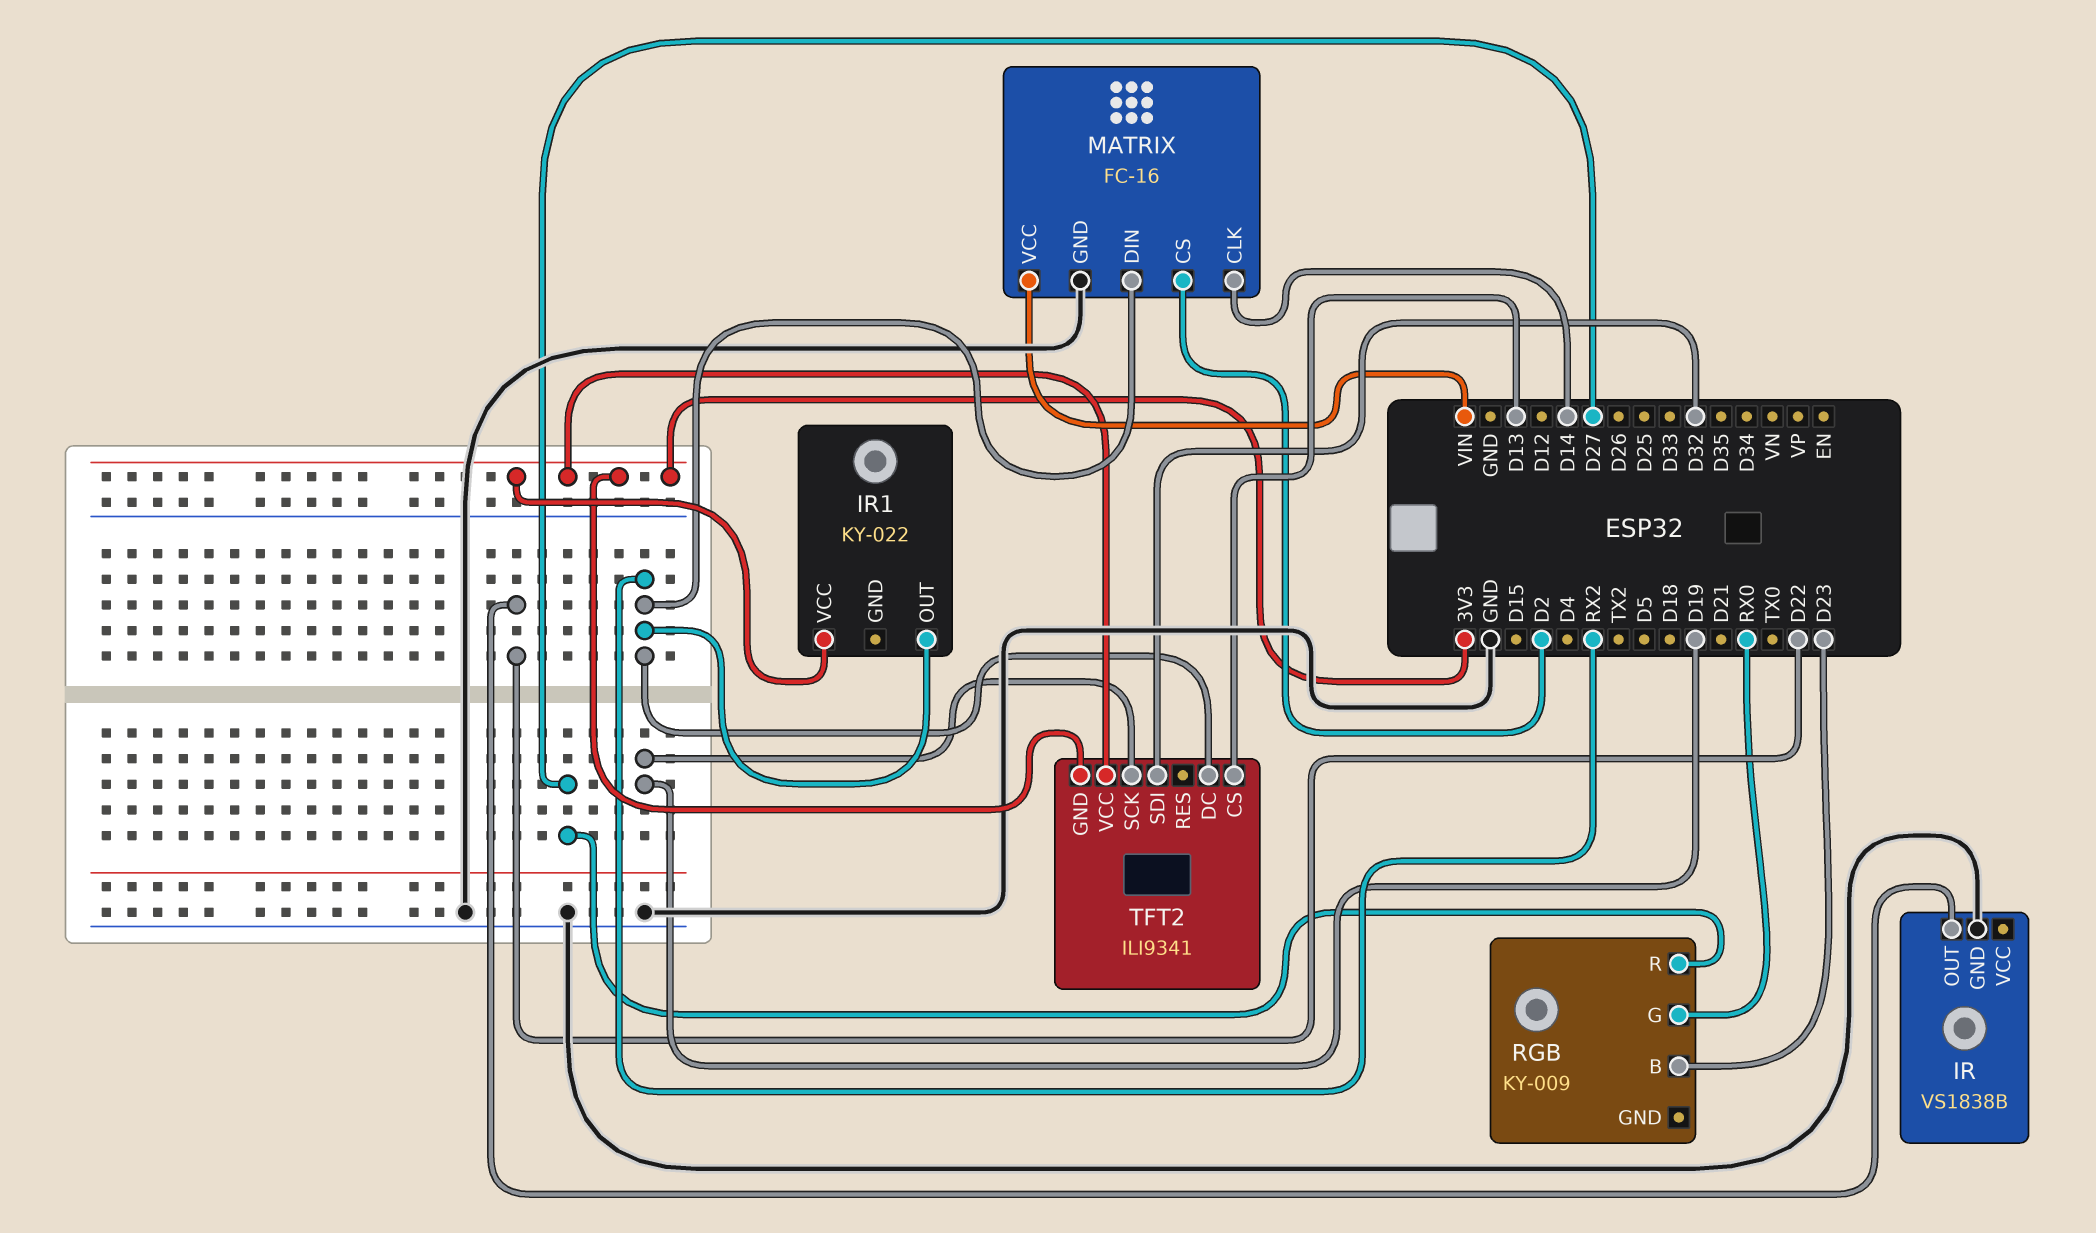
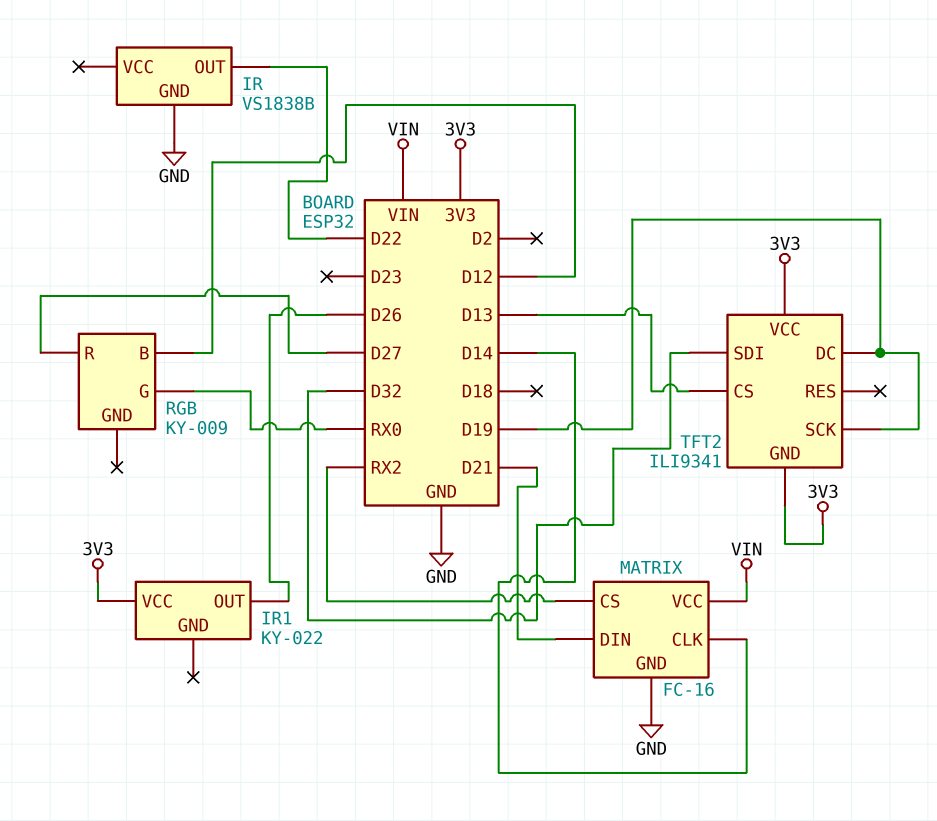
IR1 pin OUT: RX2 -> D26
MATRIX pin CS: D2 -> RX2
MATRIX pin DIN: RX2 -> D21
RGB pin B: D23 -> D12
TFT2 pin DC: RX2 -> D19

